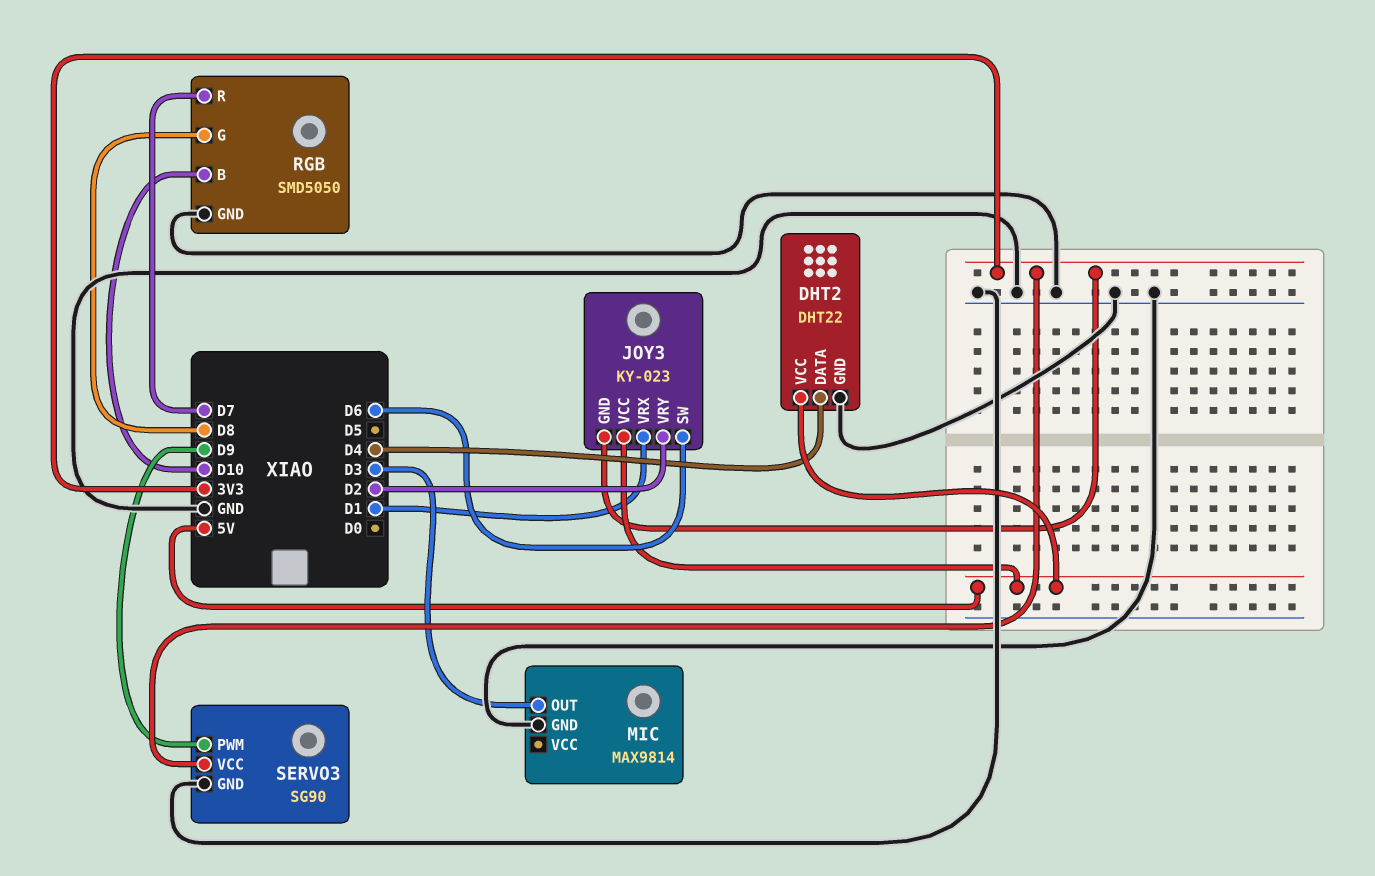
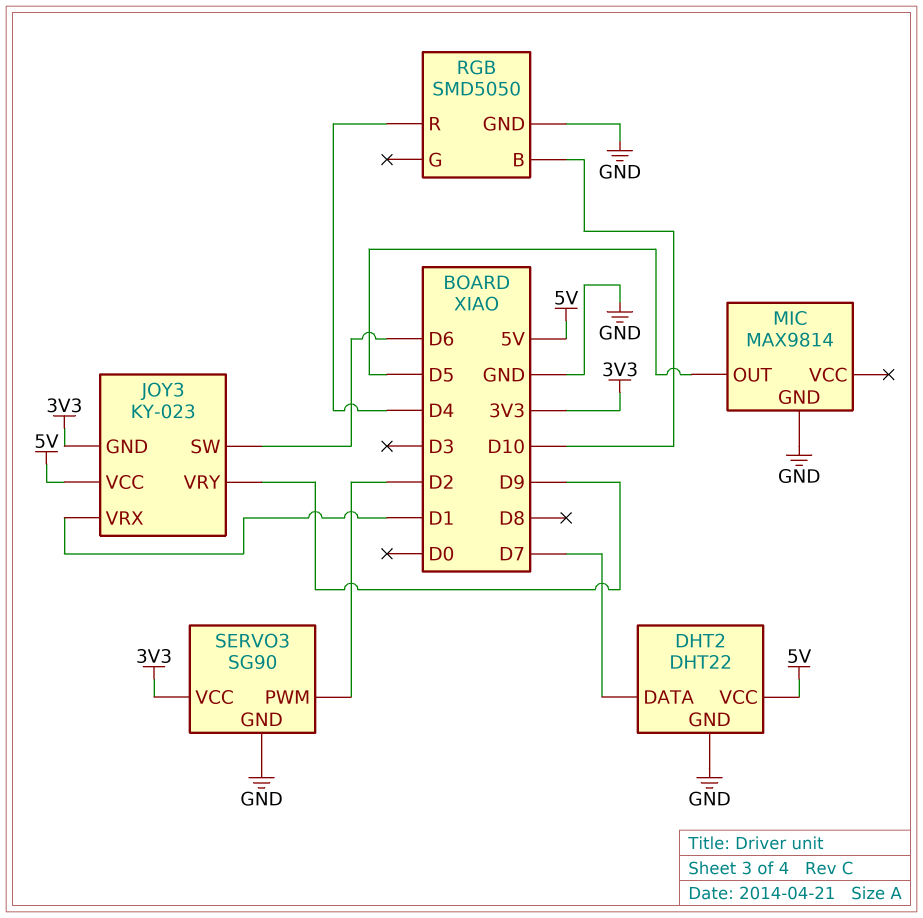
DHT2 pin DATA: D4 -> D7
JOY3 pin VRY: D2 -> D9
MIC pin OUT: D3 -> D5
RGB pin G: D8 -> none
RGB pin R: D7 -> D4
SERVO3 pin PWM: D9 -> D2

